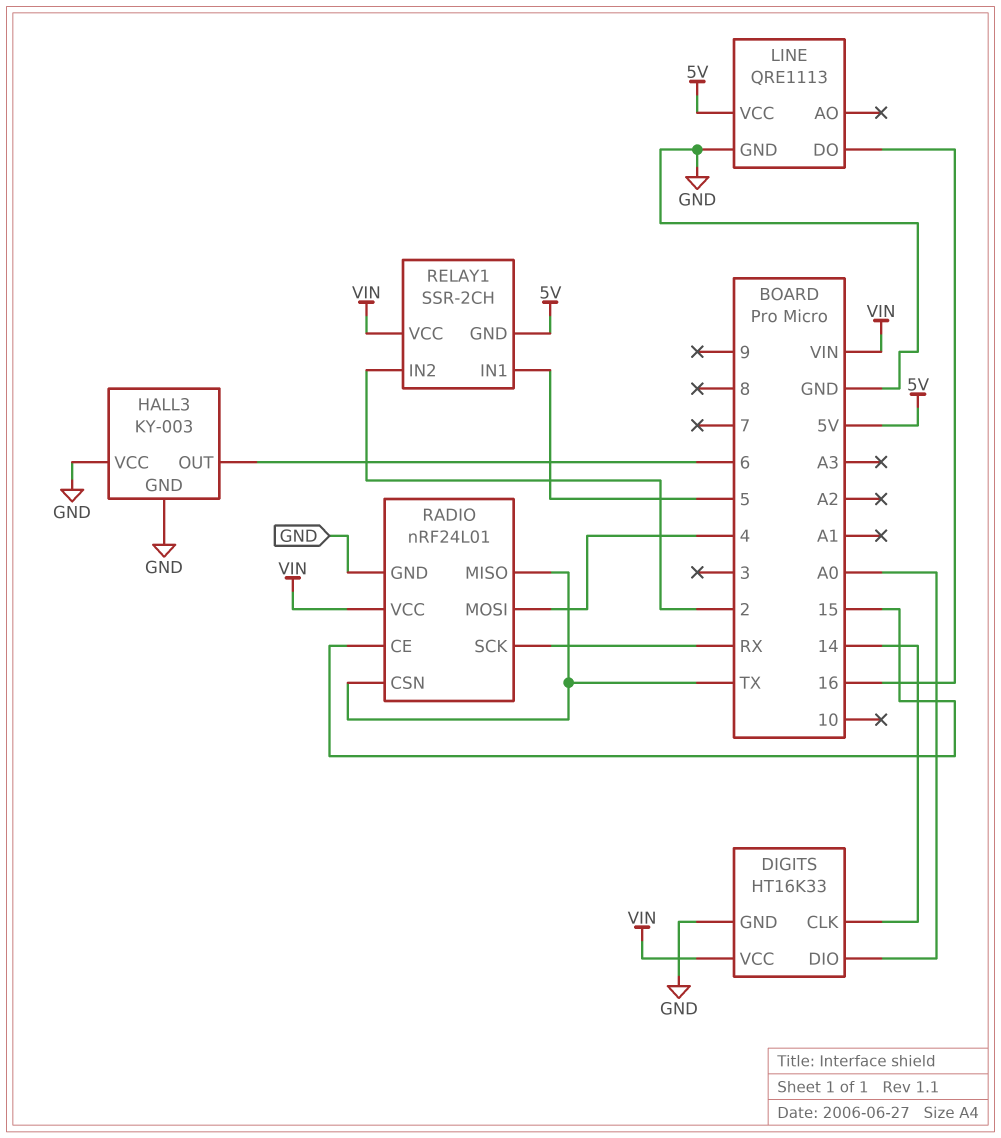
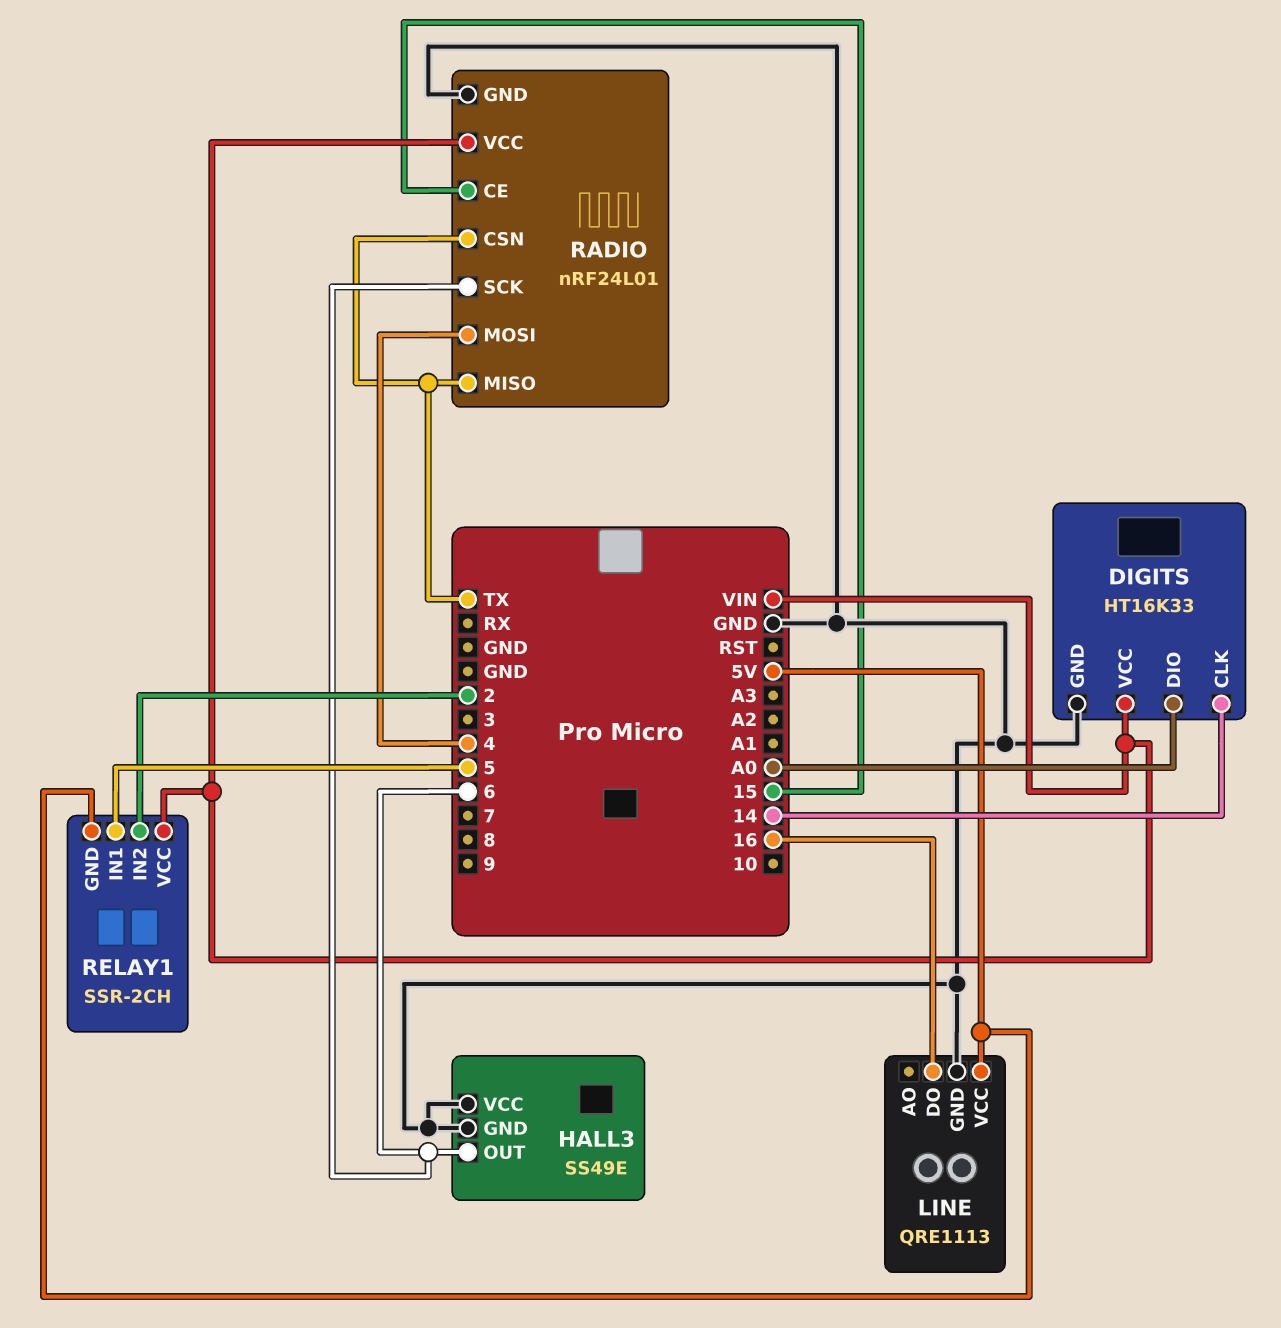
HALL3: KY-003 -> SS49E
RADIO pin SCK: RX -> 6

